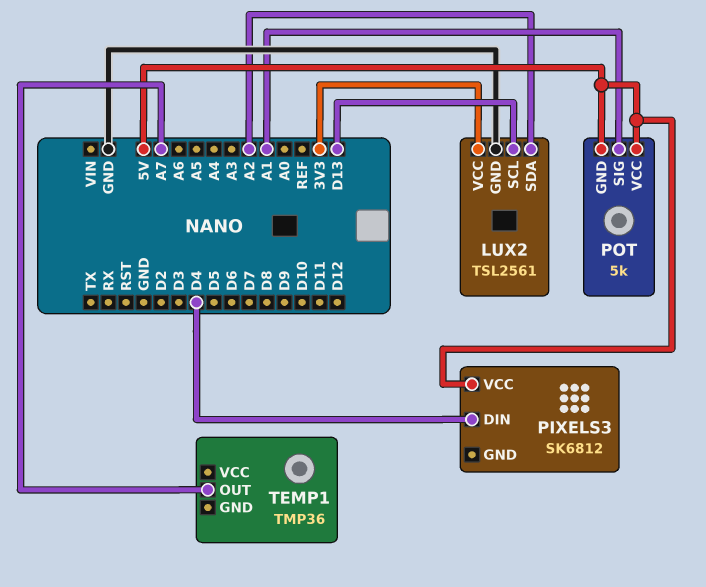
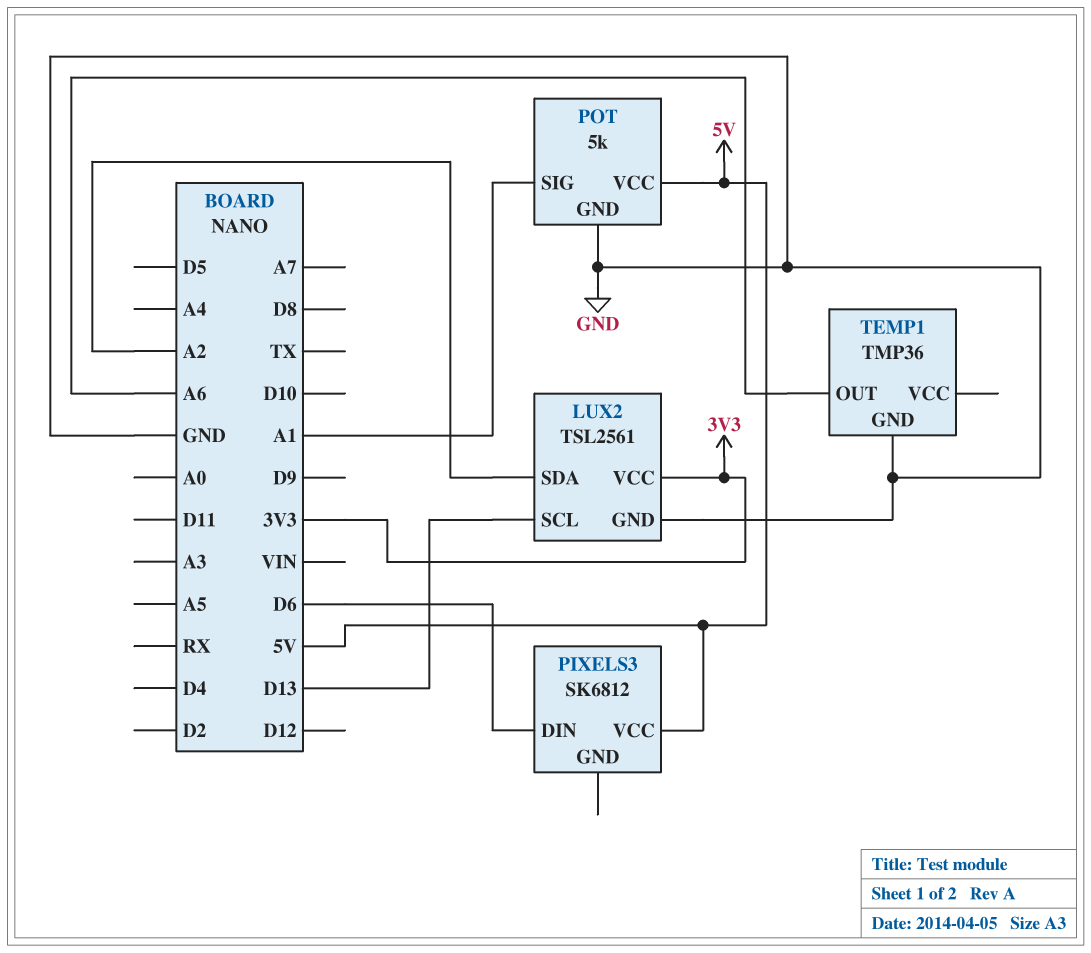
PIXELS3 pin DIN: D4 -> D6
POT pin GND: 5V -> GND
TEMP1 pin GND: none -> GND
TEMP1 pin OUT: A7 -> A6

